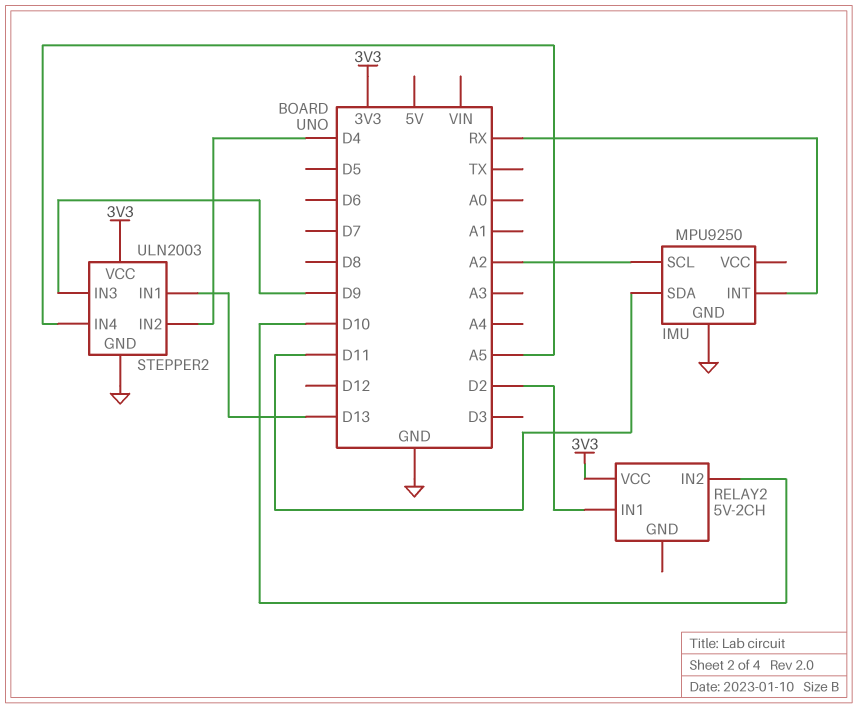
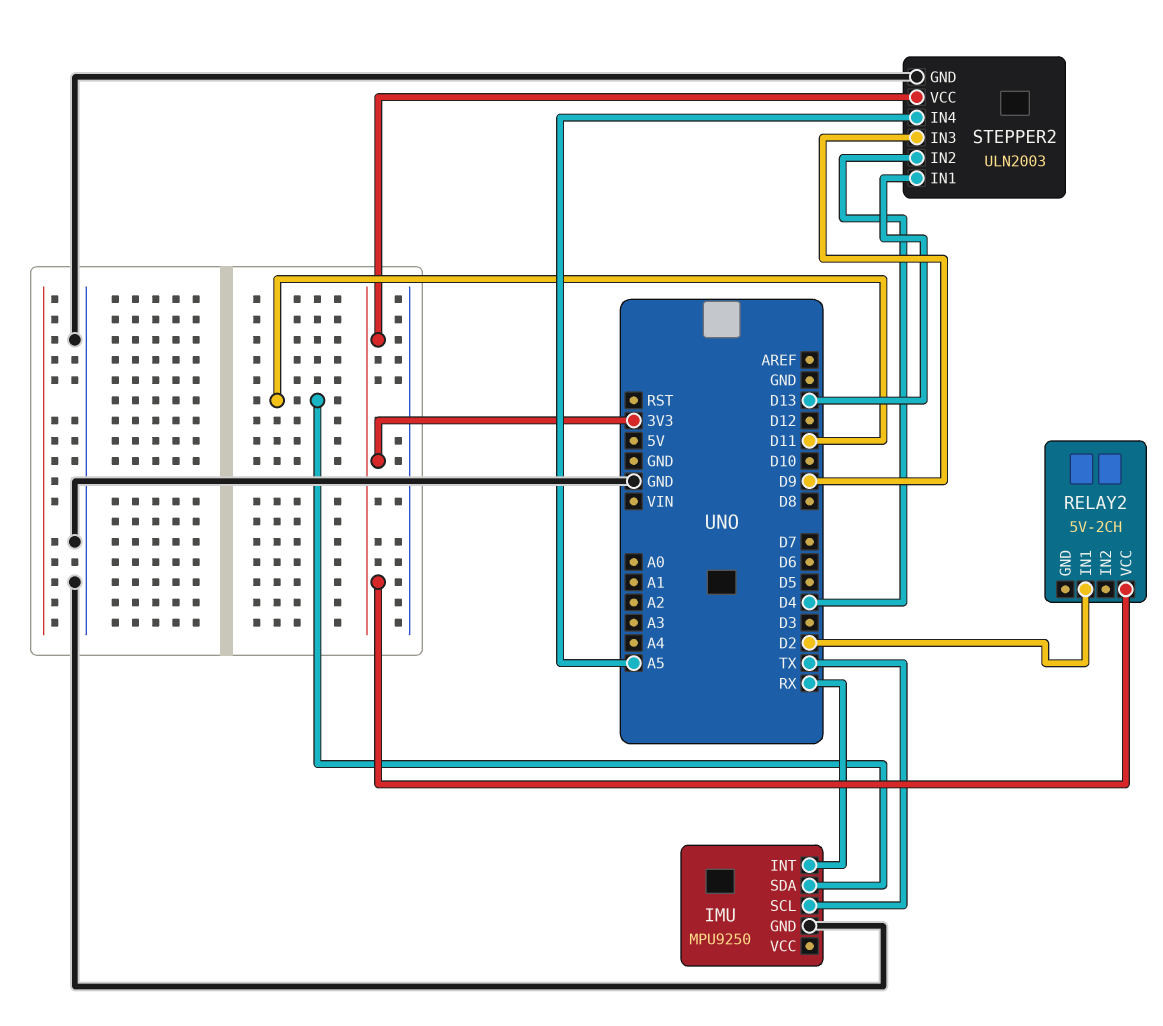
IMU pin SCL: A2 -> TX
RELAY2 pin IN2: D10 -> none

